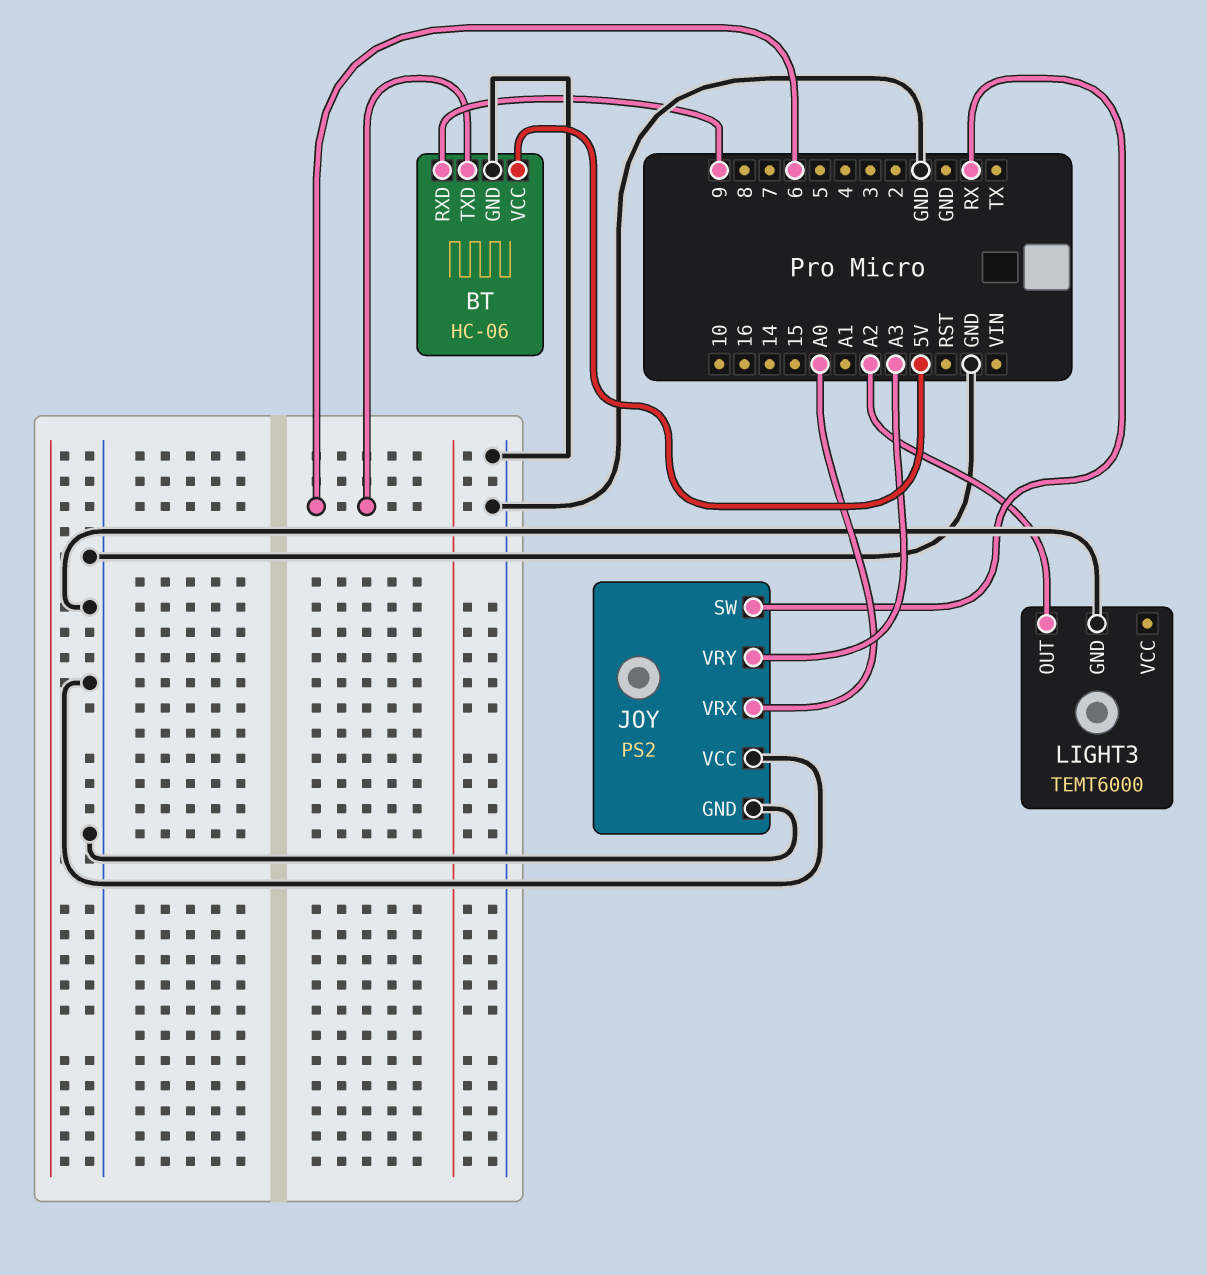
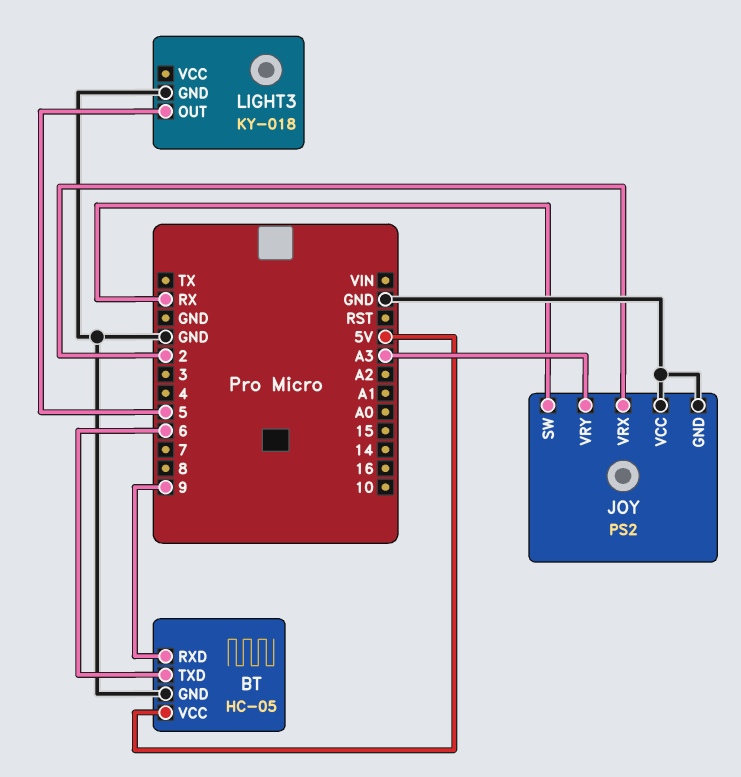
BT: HC-06 -> HC-05
JOY pin VRX: A0 -> 2
LIGHT3: TEMT6000 -> KY-018
LIGHT3 pin OUT: A2 -> 5

